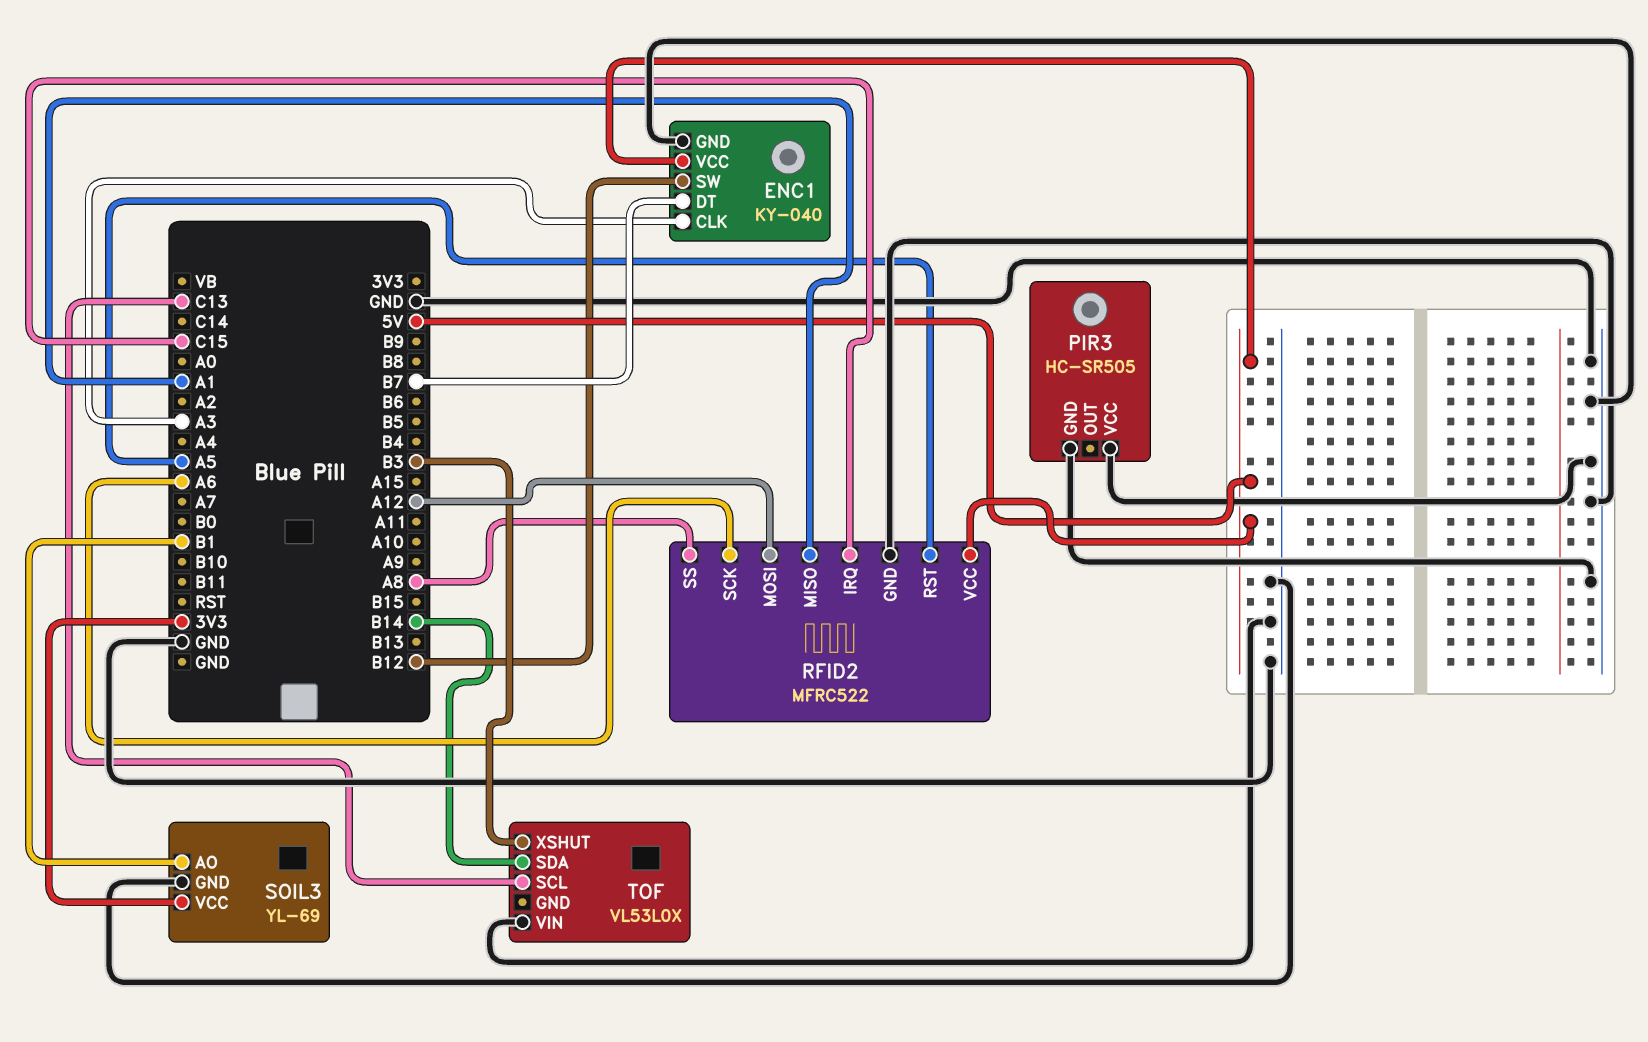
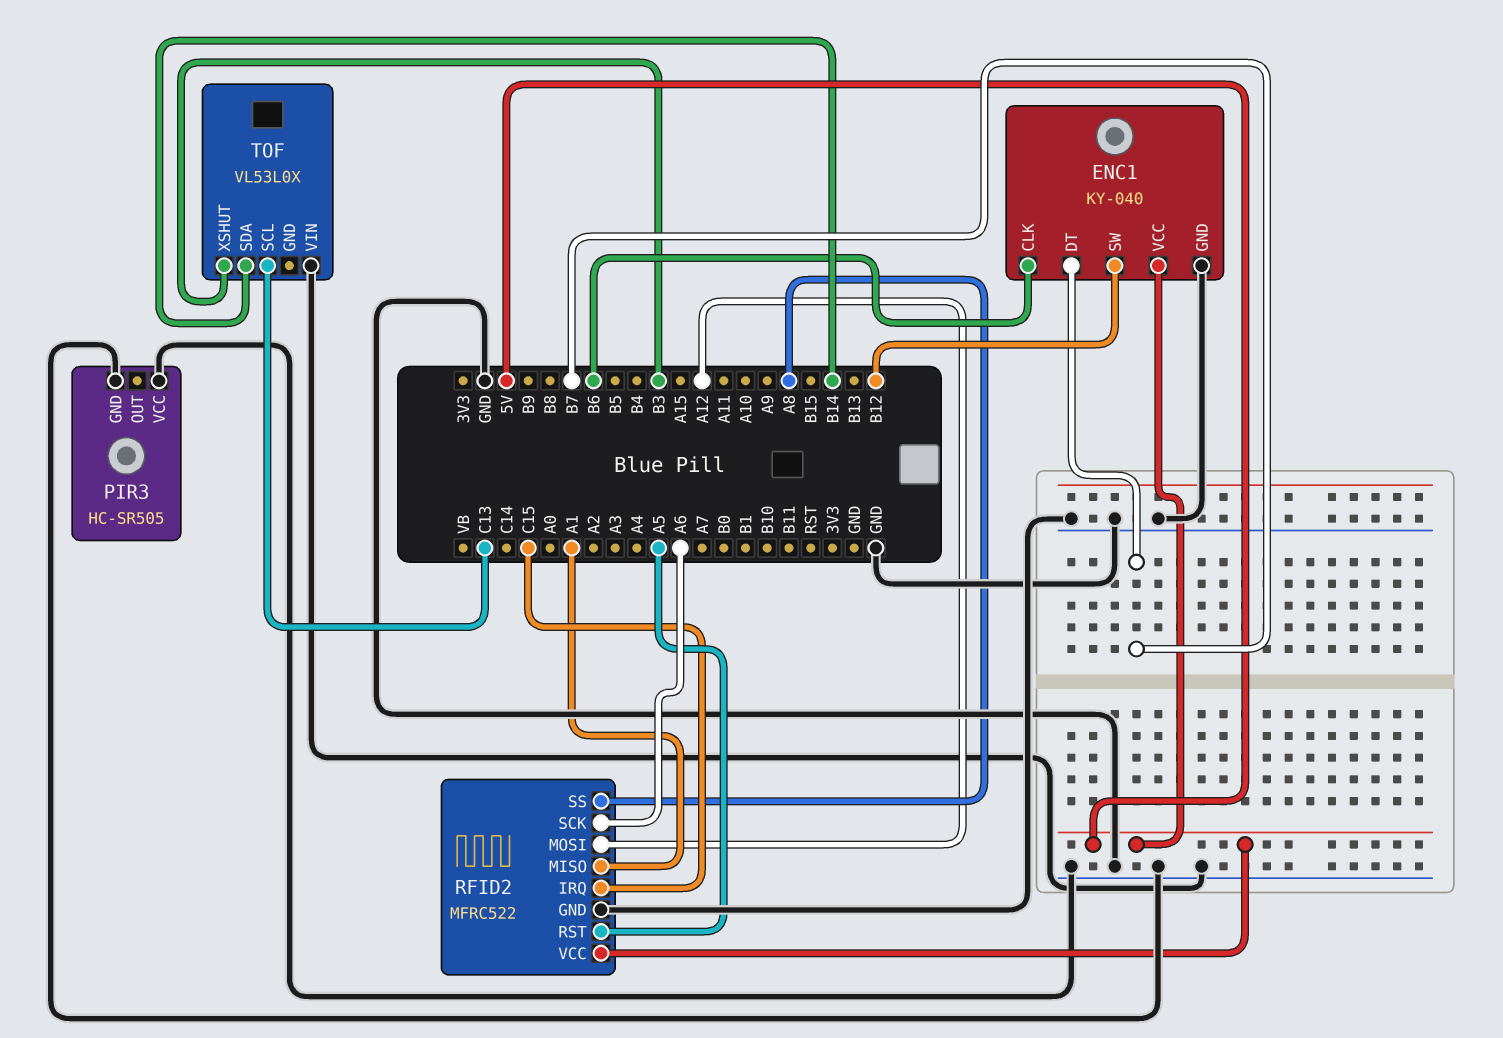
ENC1 pin CLK: A3 -> B6
SOIL3: YL-69 -> none
SOIL3 pin AO: B1 -> none
SOIL3 pin GND: GND -> none
SOIL3 pin VCC: 3V3 -> none

